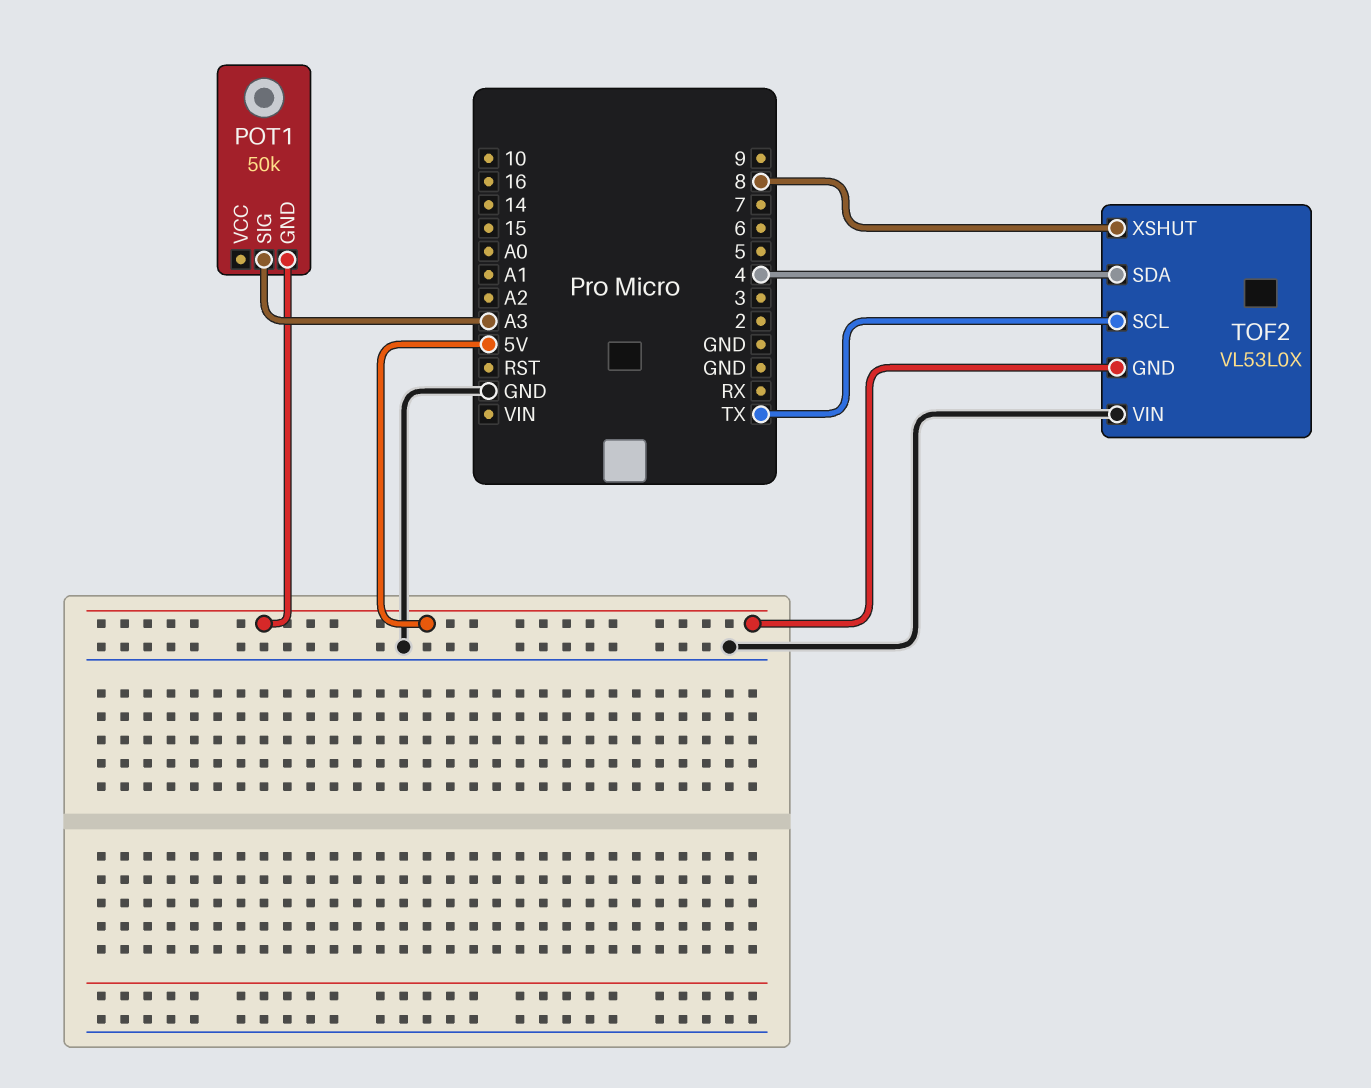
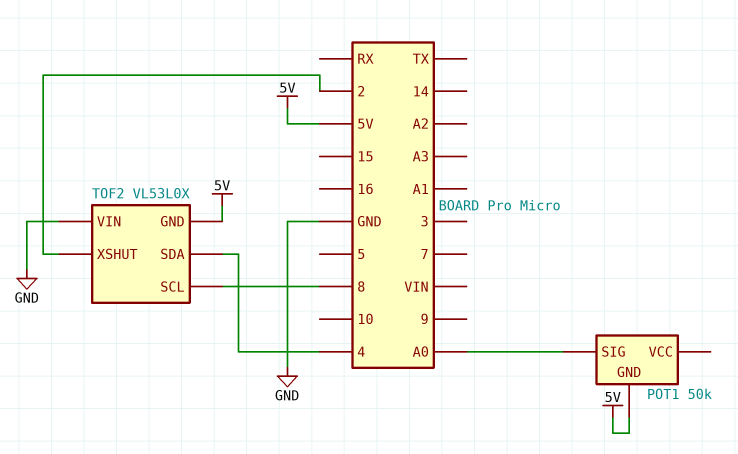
POT1 pin SIG: A3 -> A0
TOF2 pin SCL: TX -> 8
TOF2 pin XSHUT: 8 -> 2

